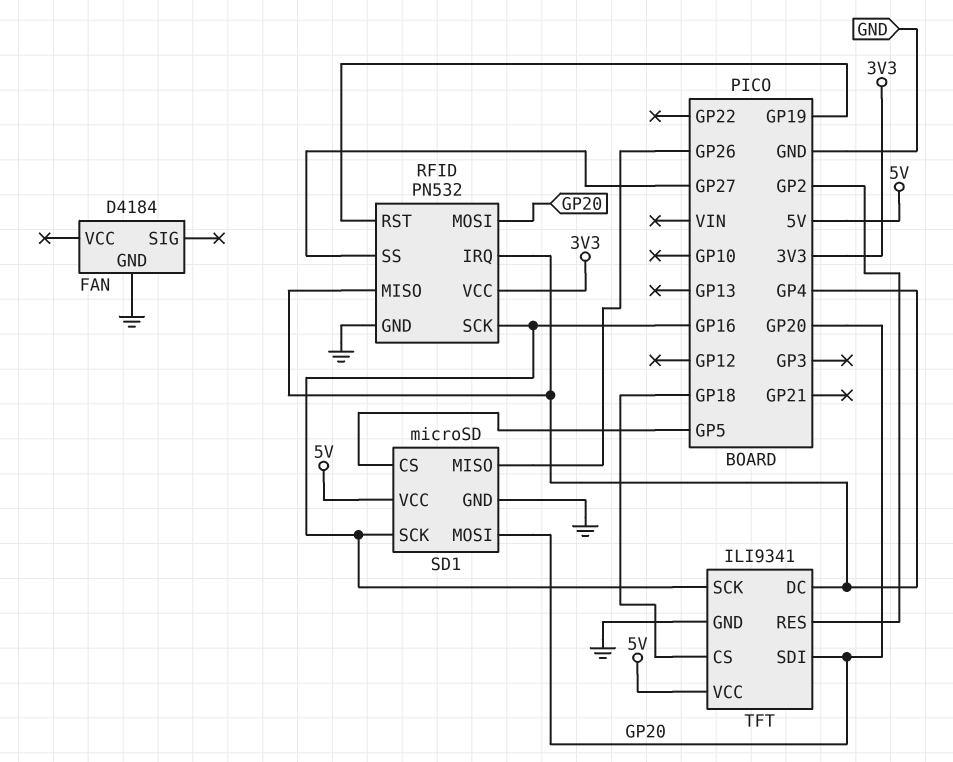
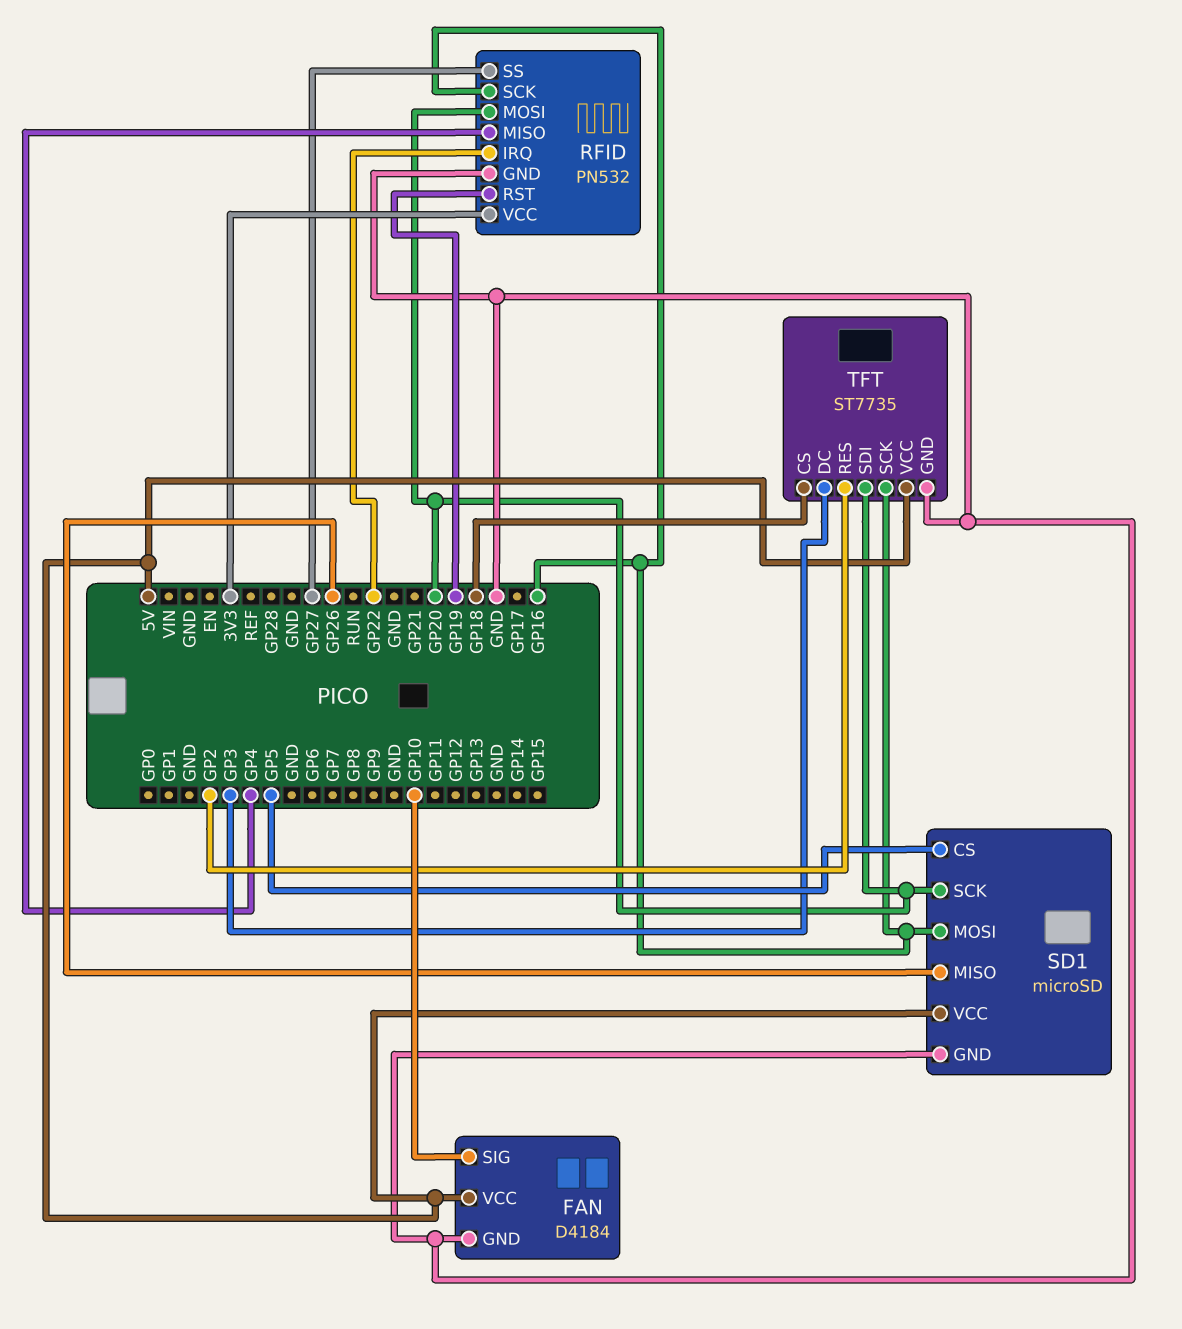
FAN pin SIG: none -> GP10
FAN pin VCC: none -> 5V
RFID pin IRQ: GP4 -> GP22
SD1 pin MOSI: GP20 -> GP16
SD1 pin SCK: GP16 -> GP20
TFT: ILI9341 -> ST7735
TFT pin DC: GP4 -> GP3

